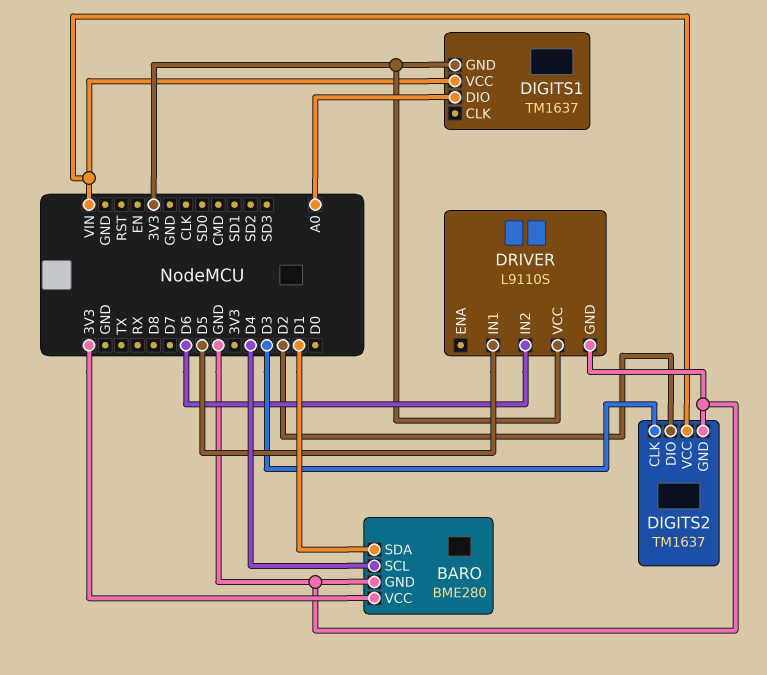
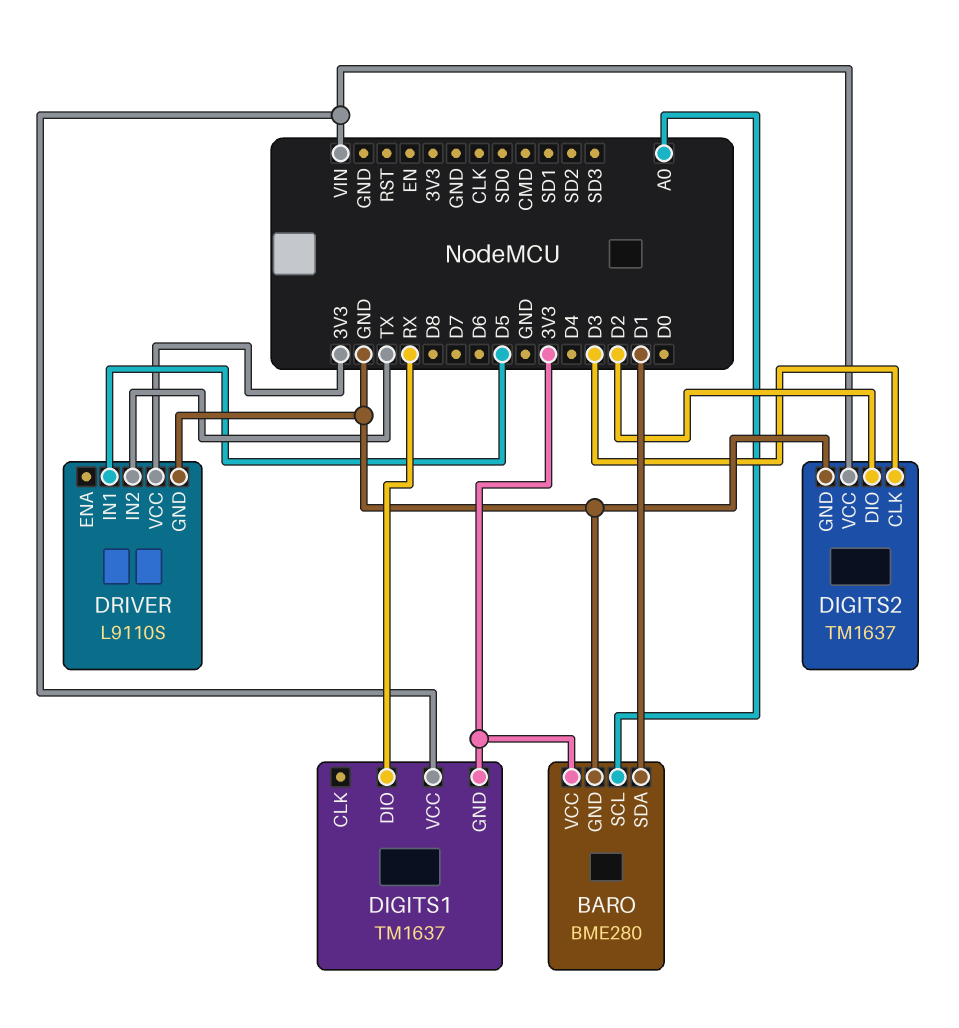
BARO pin SCL: D4 -> A0
DIGITS1 pin DIO: A0 -> RX
DRIVER pin IN2: D6 -> TX

